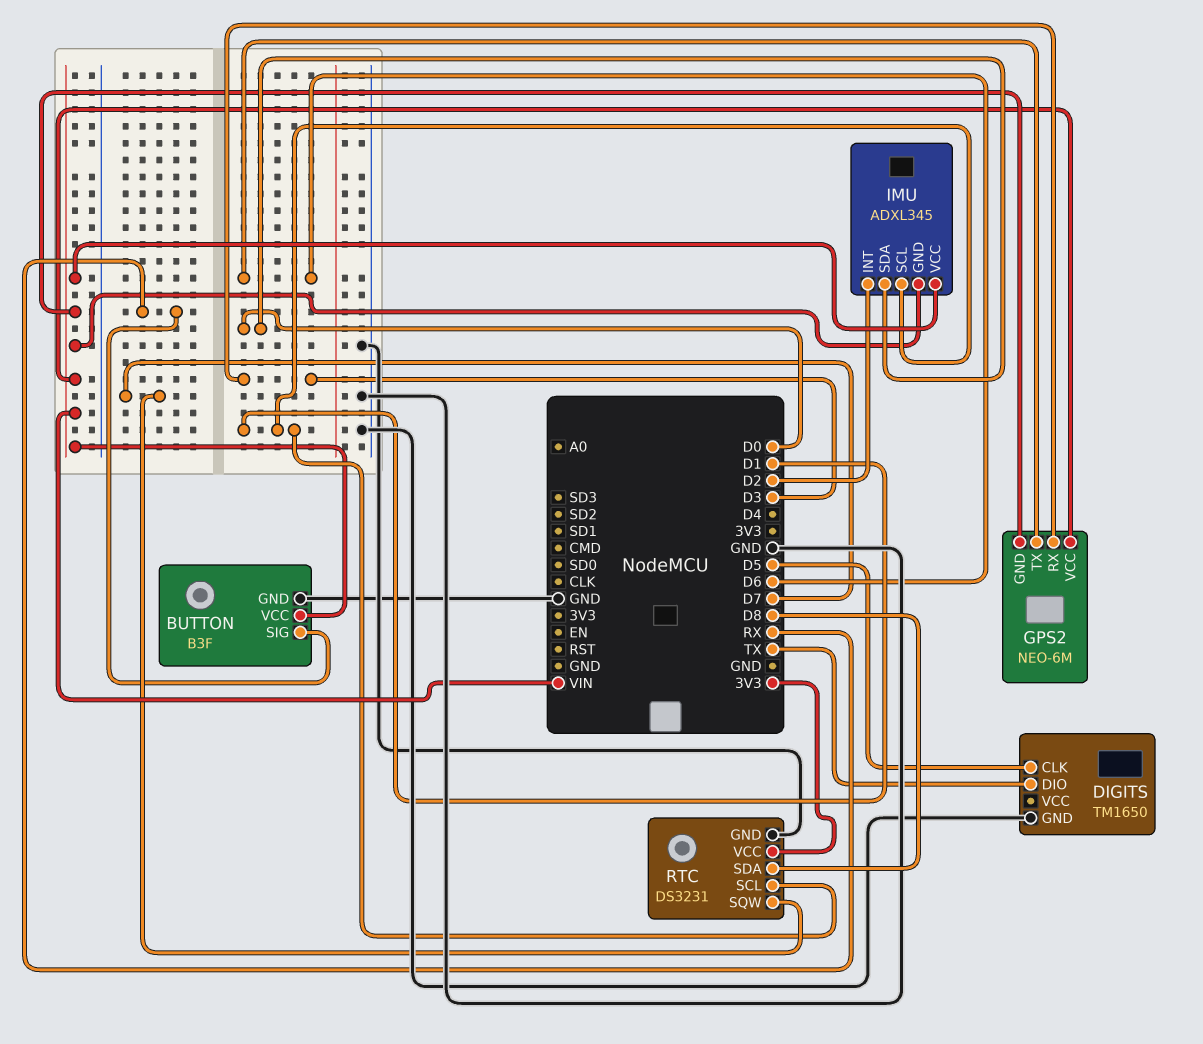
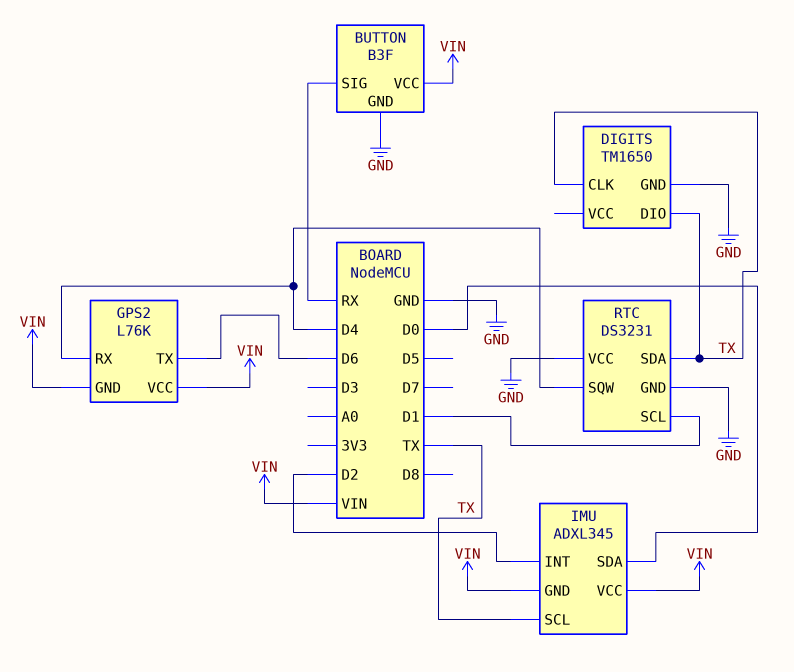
DIGITS pin CLK: D5 -> TX
GPS2: NEO-6M -> L76K
GPS2 pin RX: D3 -> D4
IMU pin SCL: D1 -> TX
RTC pin SDA: D8 -> TX
RTC pin SQW: D7 -> D4
RTC pin VCC: 3V3 -> GND

